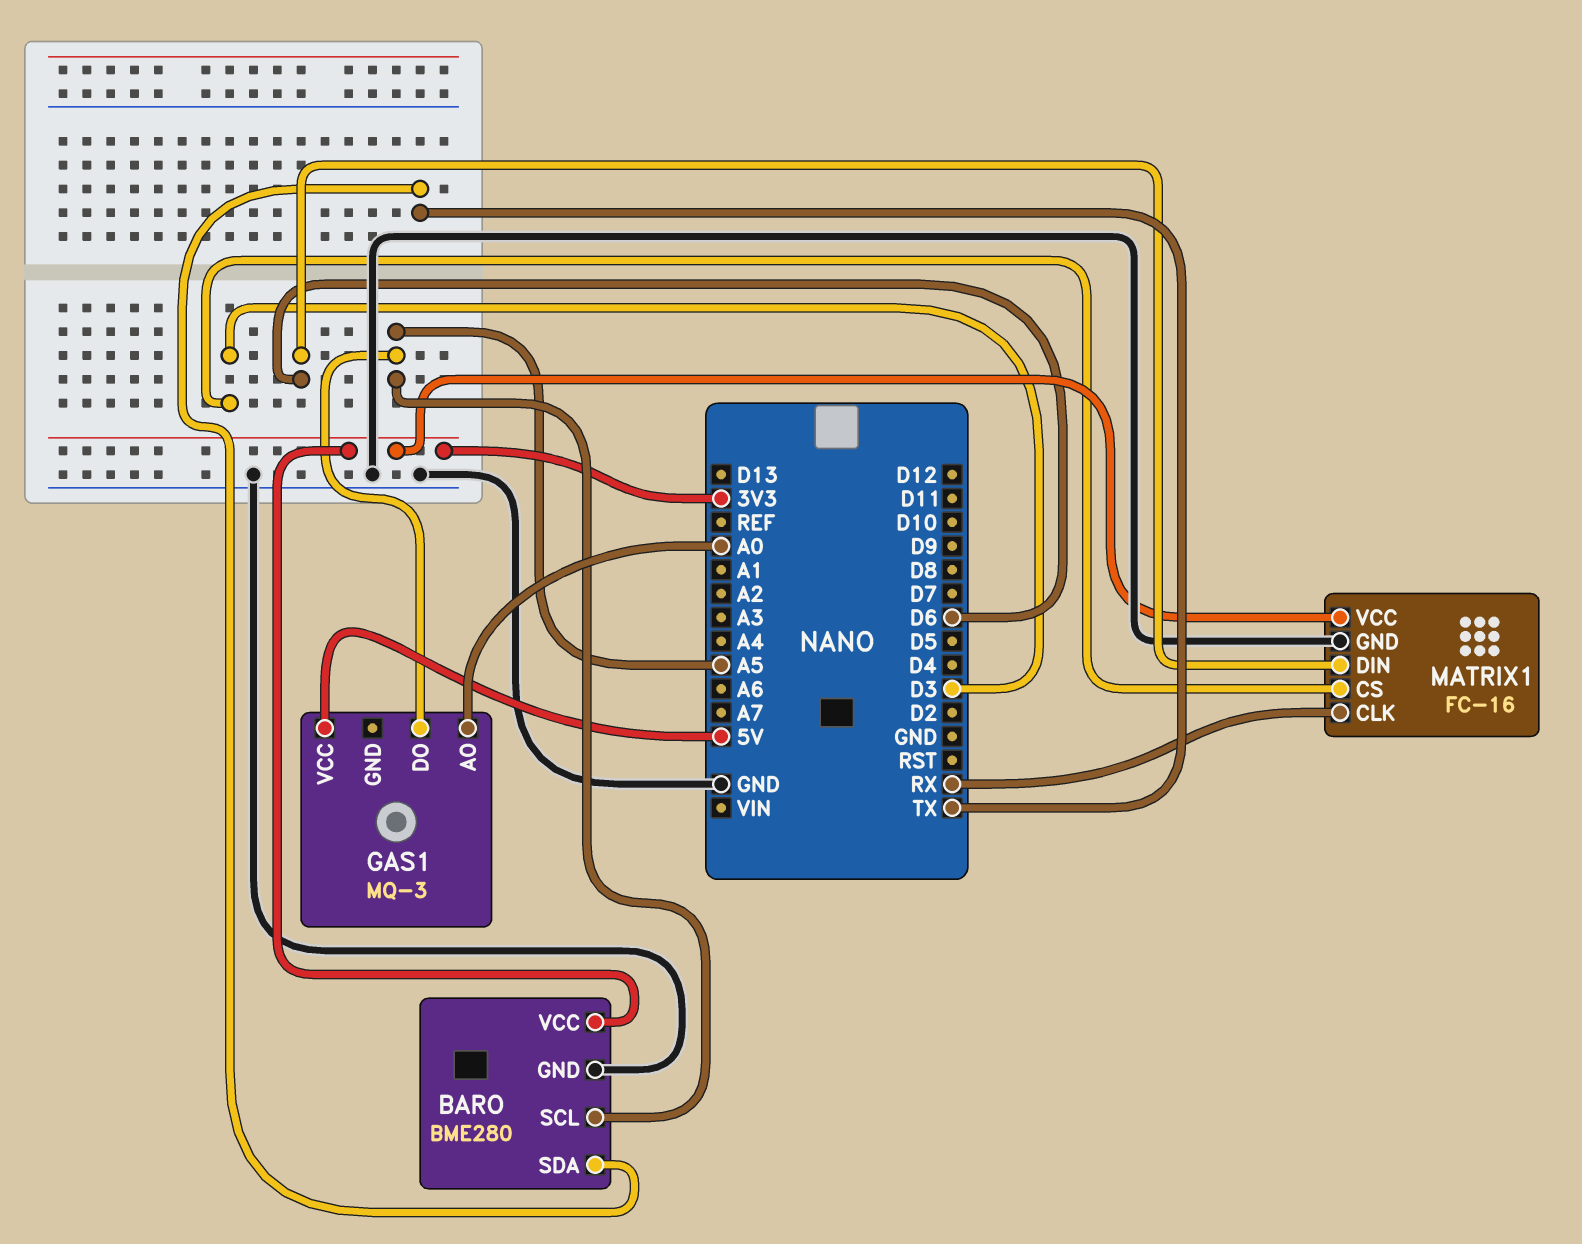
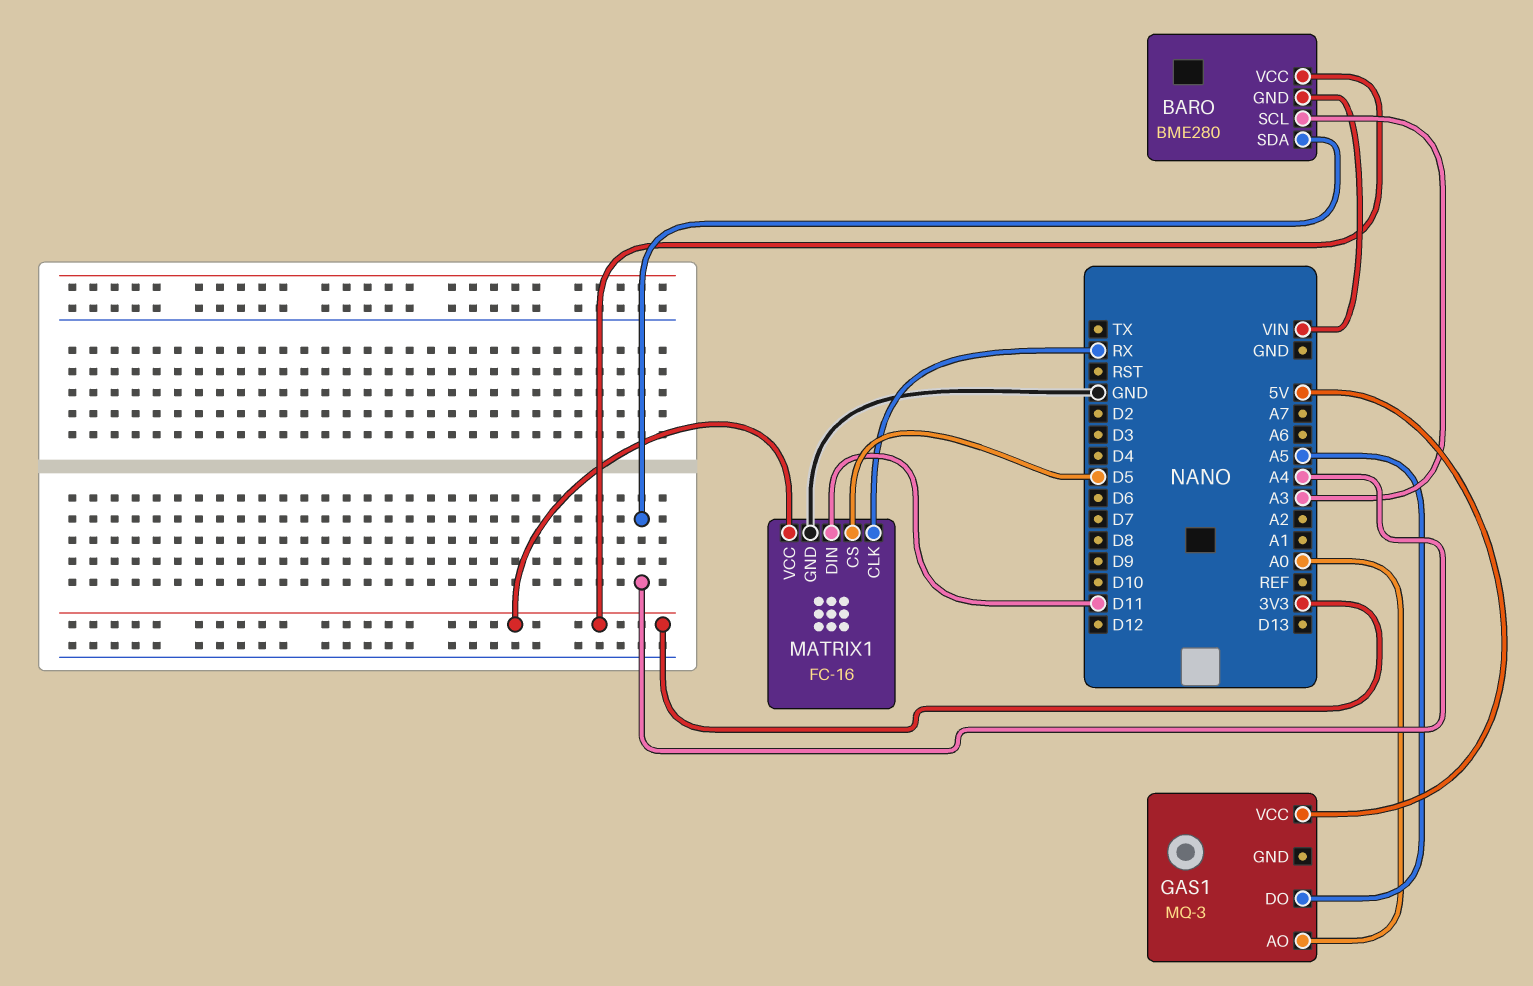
BARO pin GND: GND -> VIN
BARO pin SCL: A5 -> A3
BARO pin SDA: TX -> A4
MATRIX1 pin CS: D3 -> D5
MATRIX1 pin DIN: D6 -> D11

